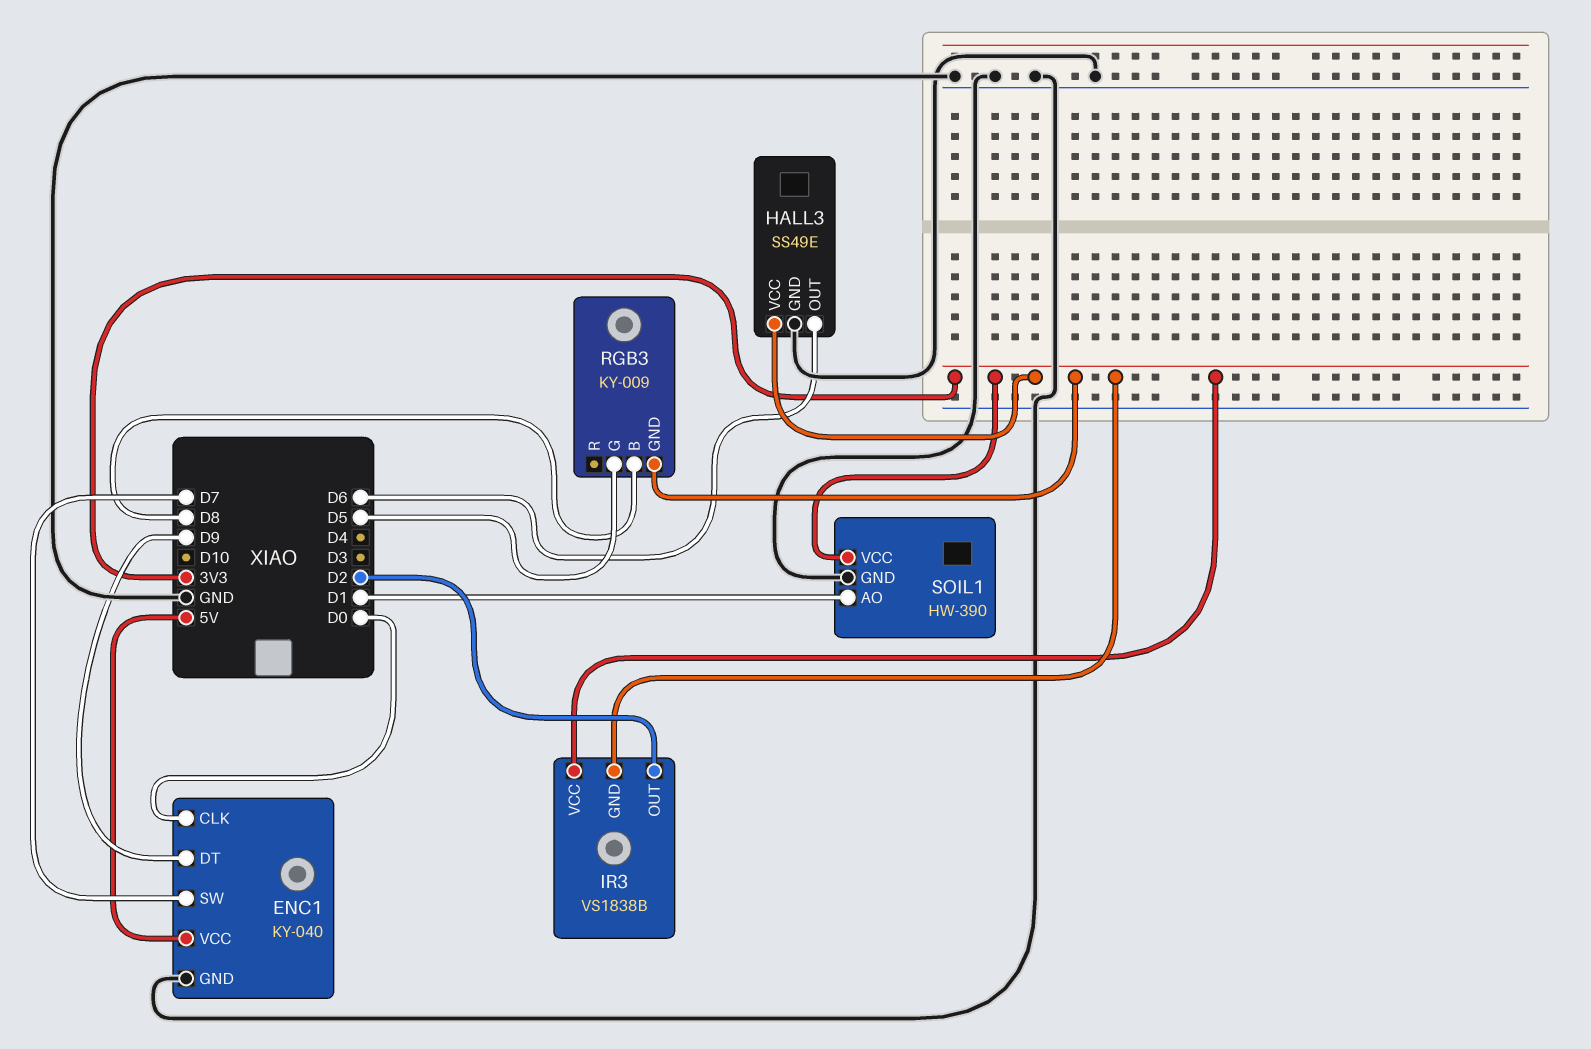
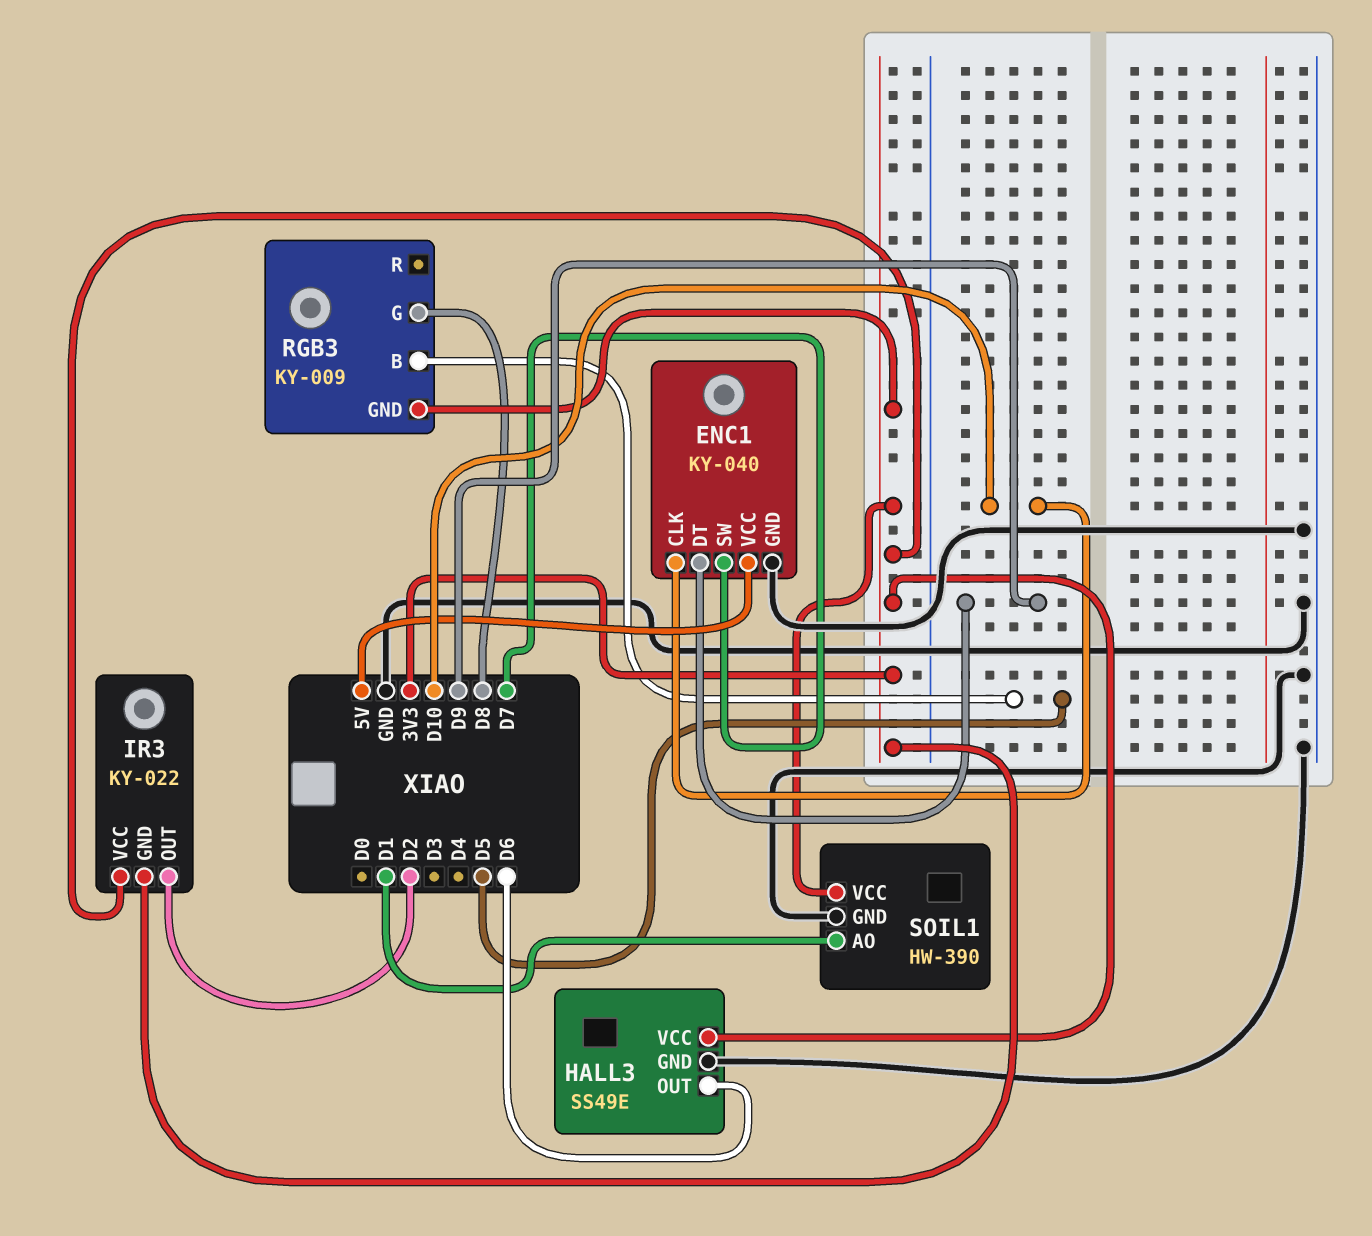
ENC1 pin CLK: D0 -> D10
IR3: VS1838B -> KY-022
RGB3 pin B: D8 -> D5
RGB3 pin G: D5 -> D8

